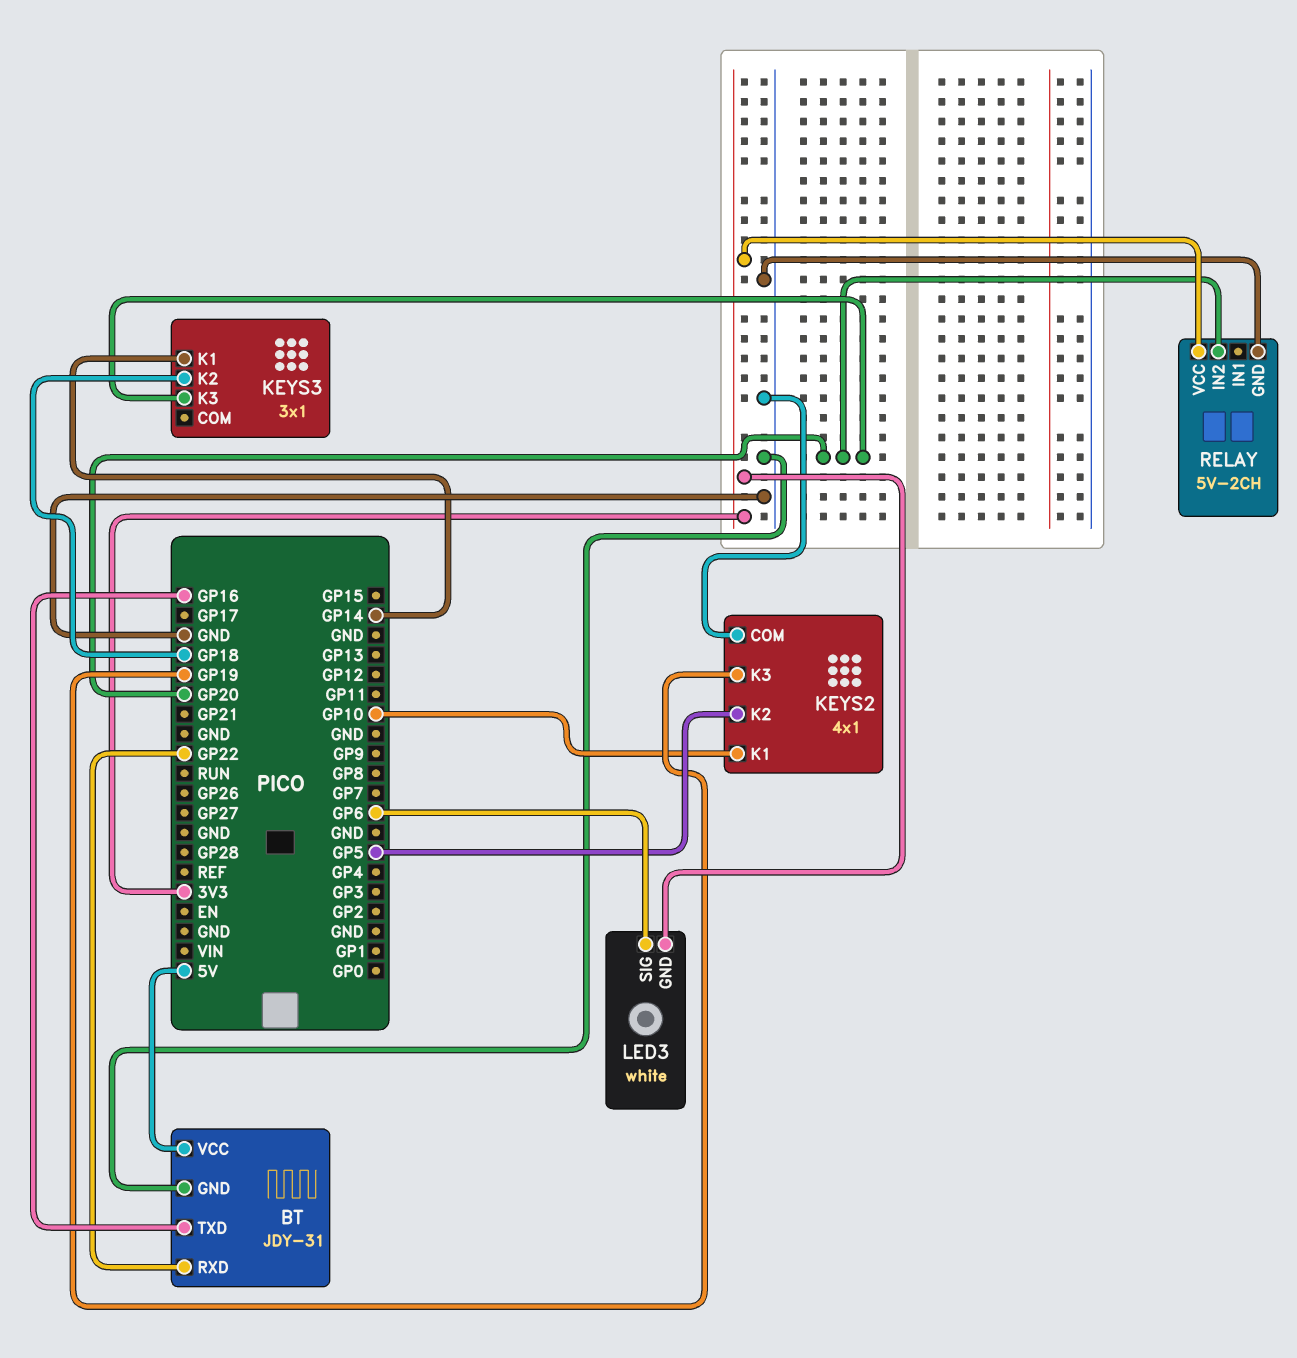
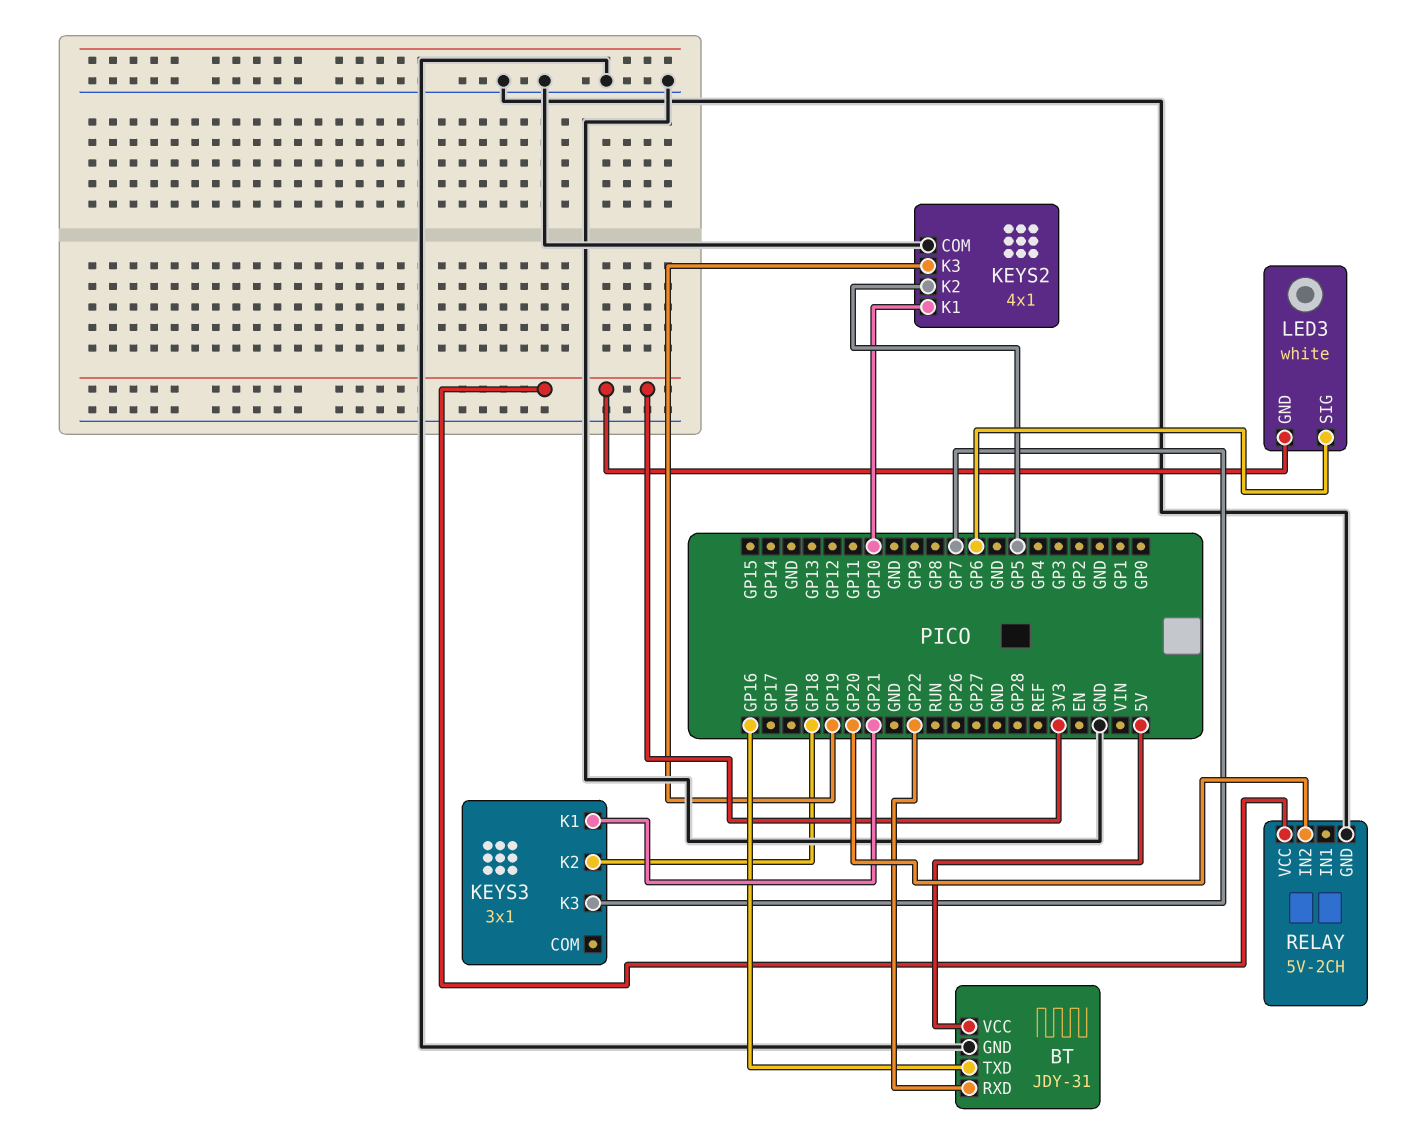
KEYS3 pin K1: GP14 -> GP21
KEYS3 pin K3: GP20 -> GP7

